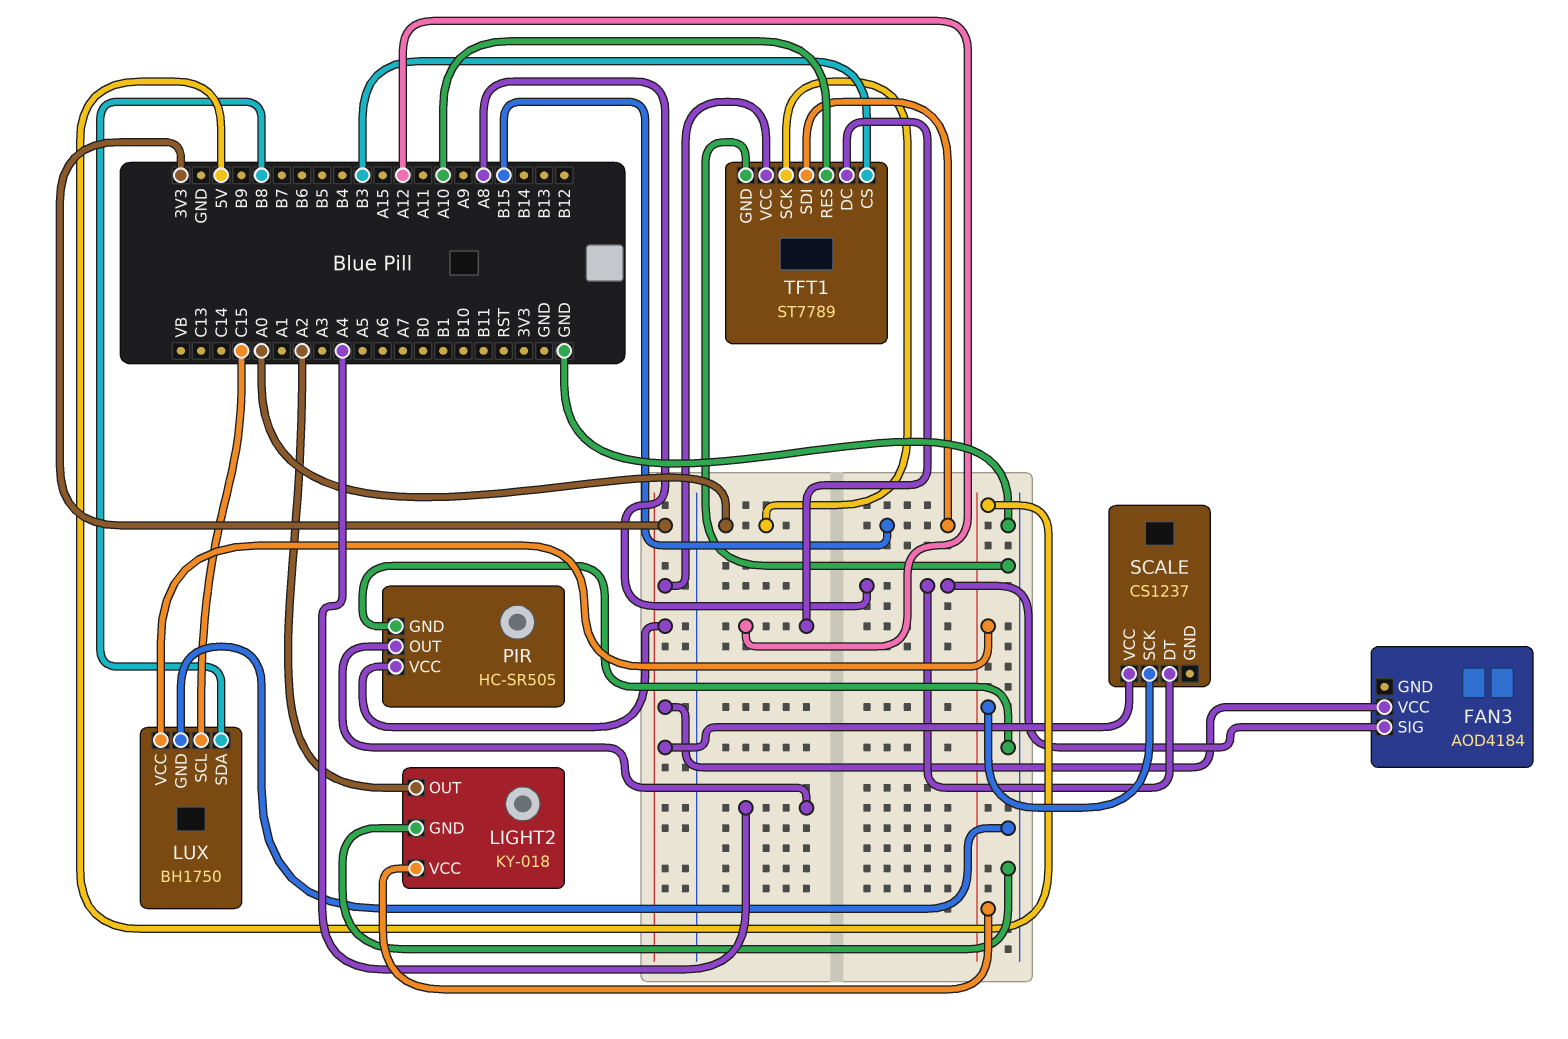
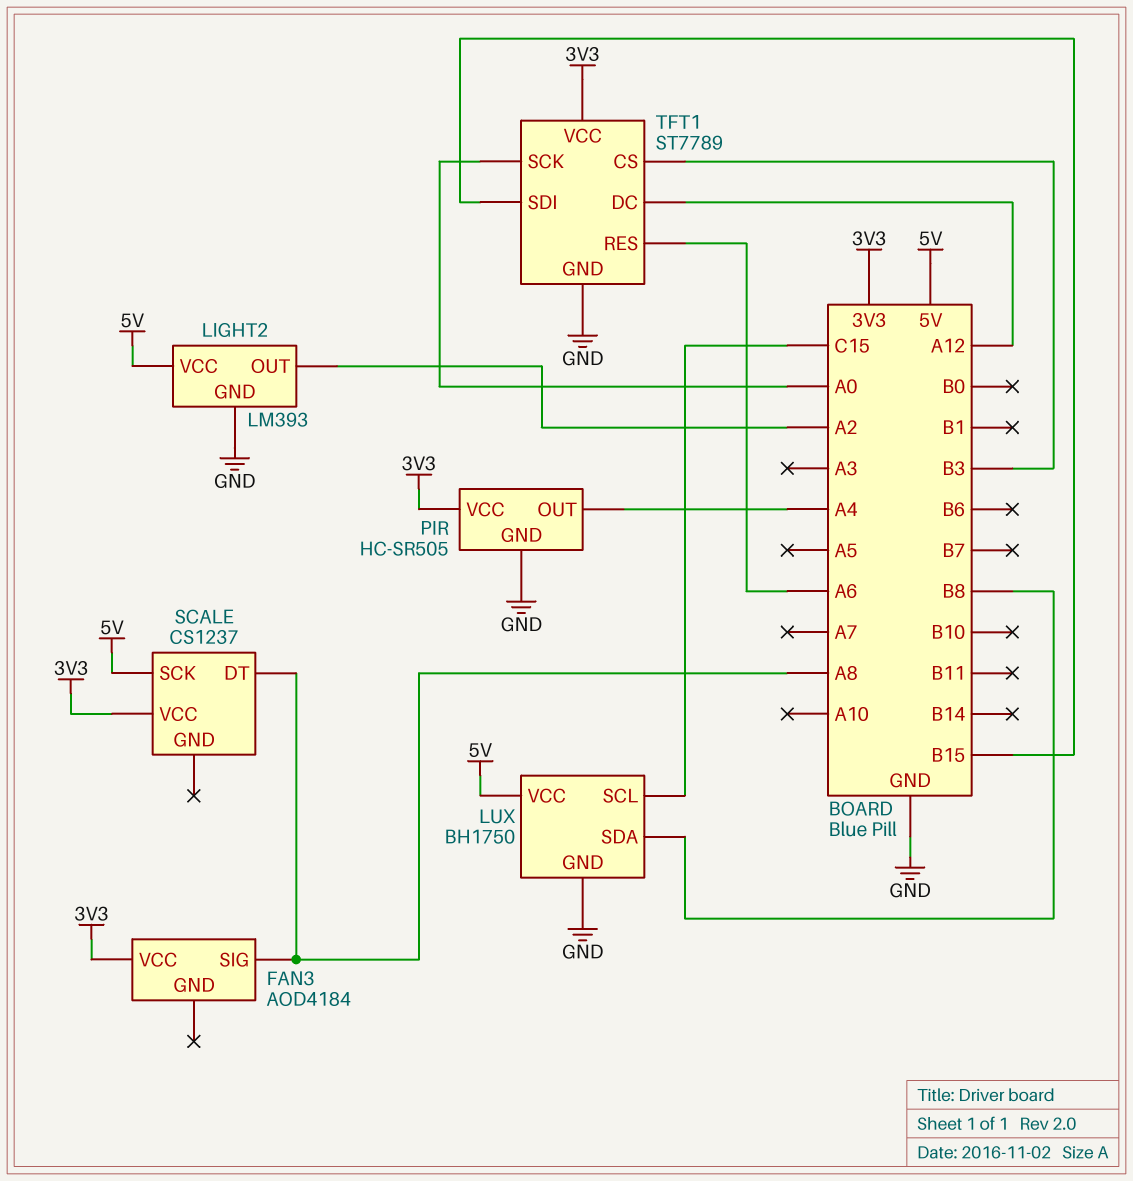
LIGHT2: KY-018 -> LM393
TFT1 pin RES: A10 -> A6

